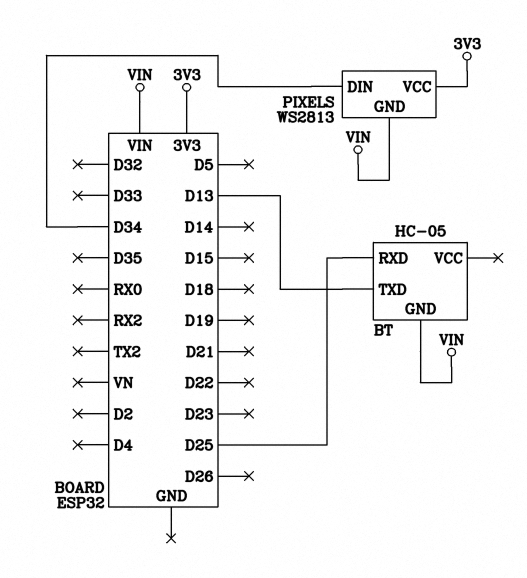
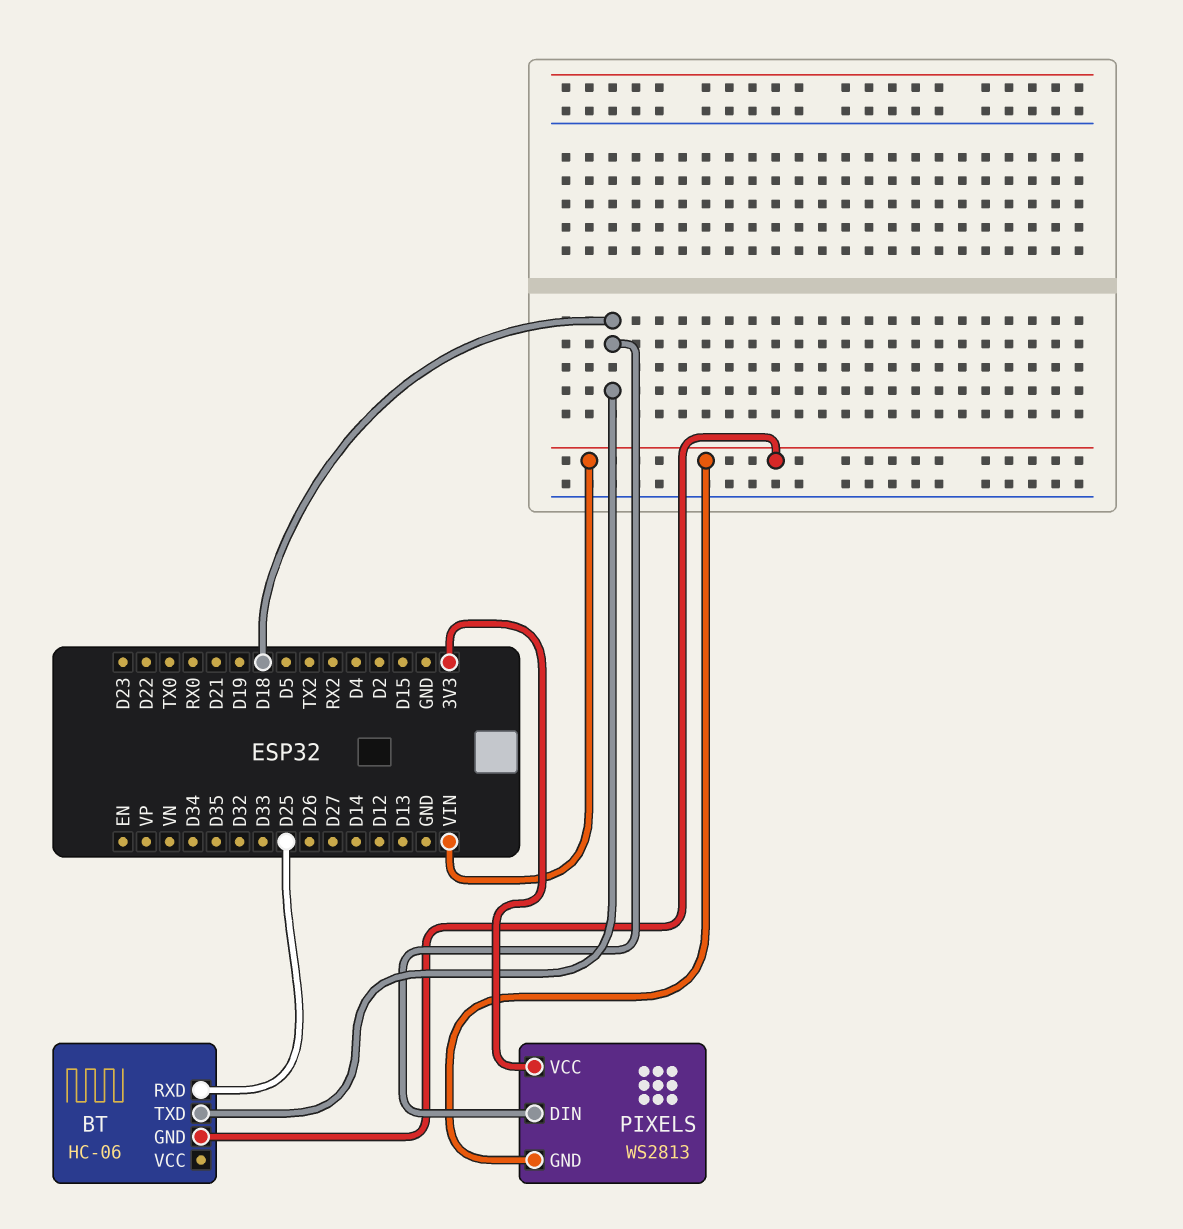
BT: HC-05 -> HC-06
BT pin TXD: D13 -> D18
PIXELS pin DIN: D34 -> D18

